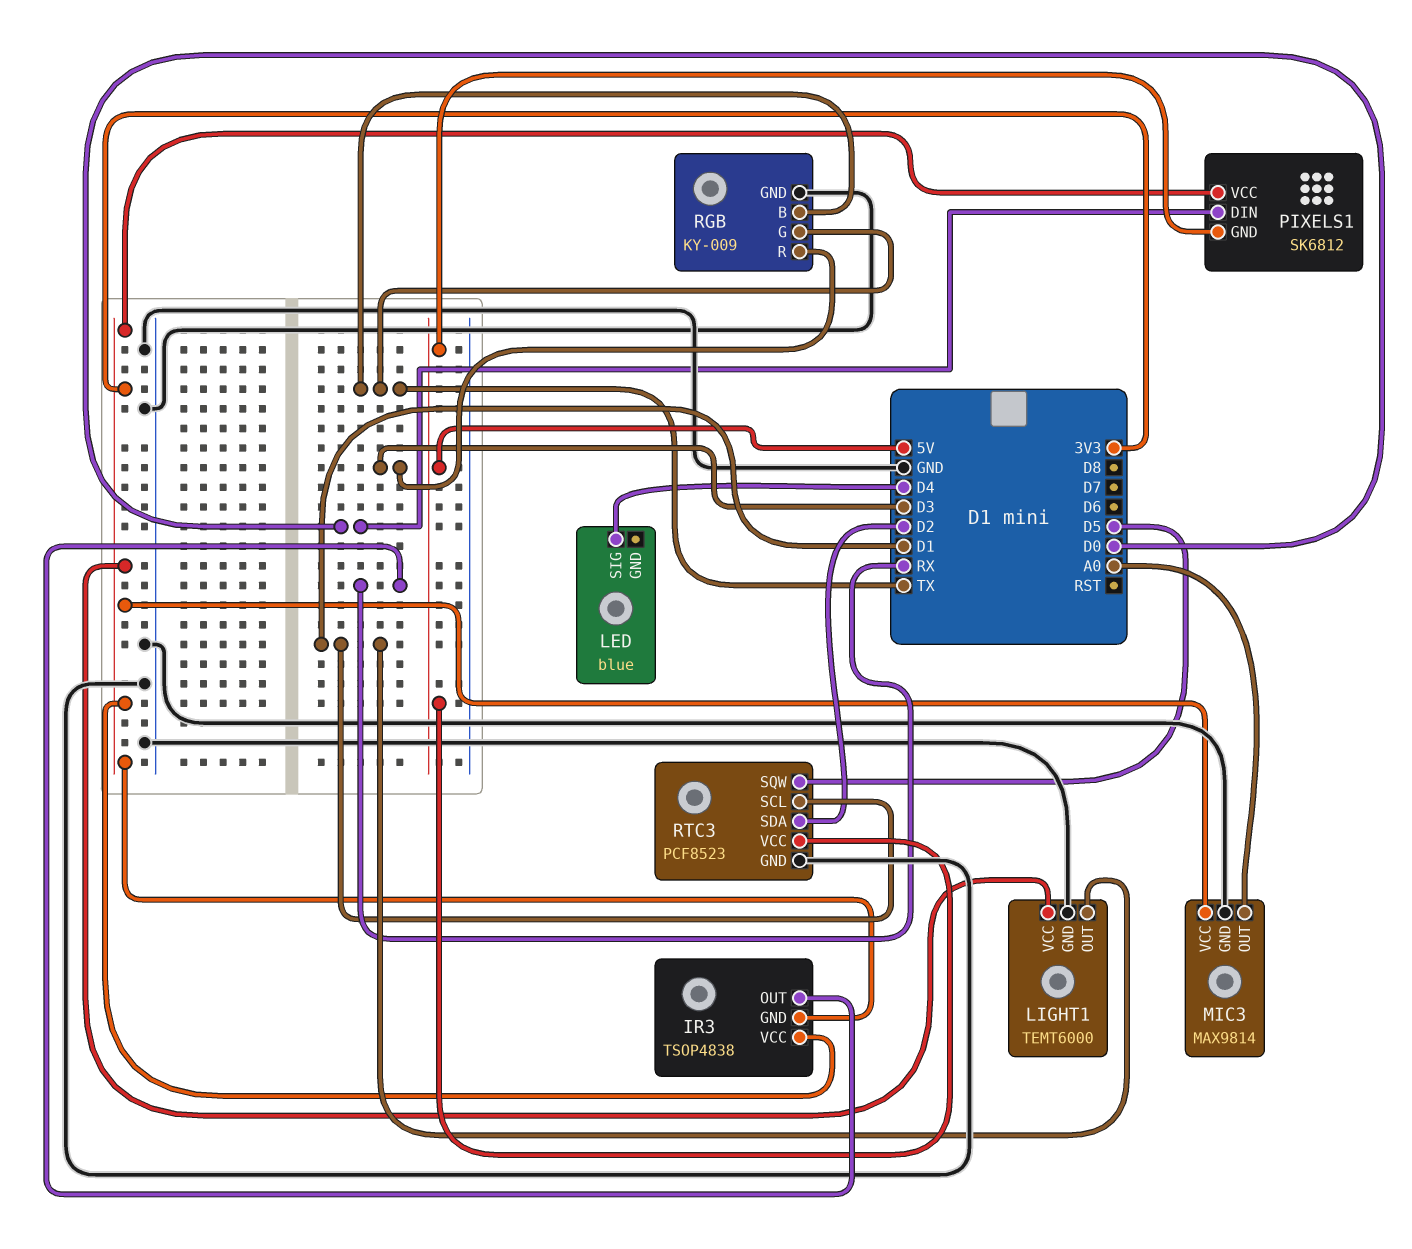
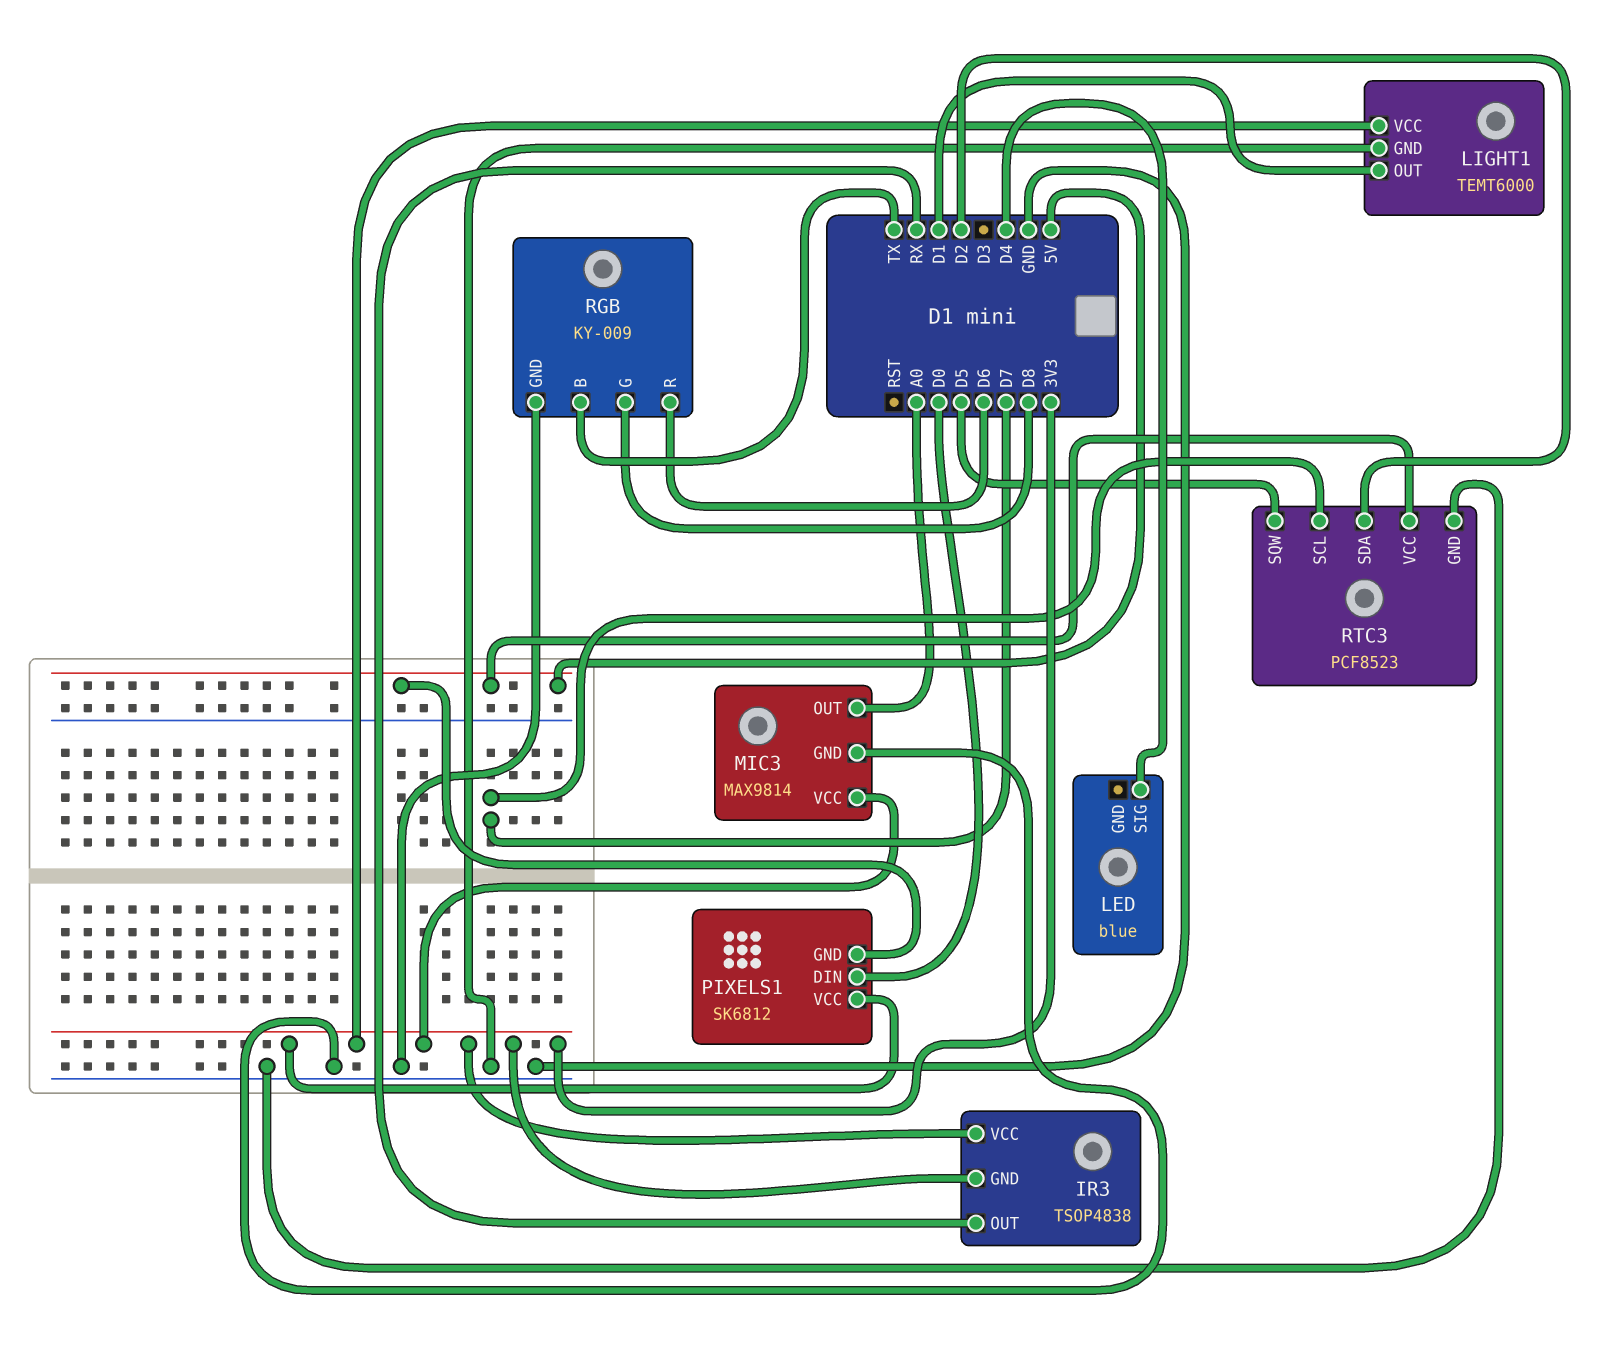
RGB pin G: TX -> D8
RGB pin R: D3 -> D6
RTC3 pin SCL: D1 -> D7

